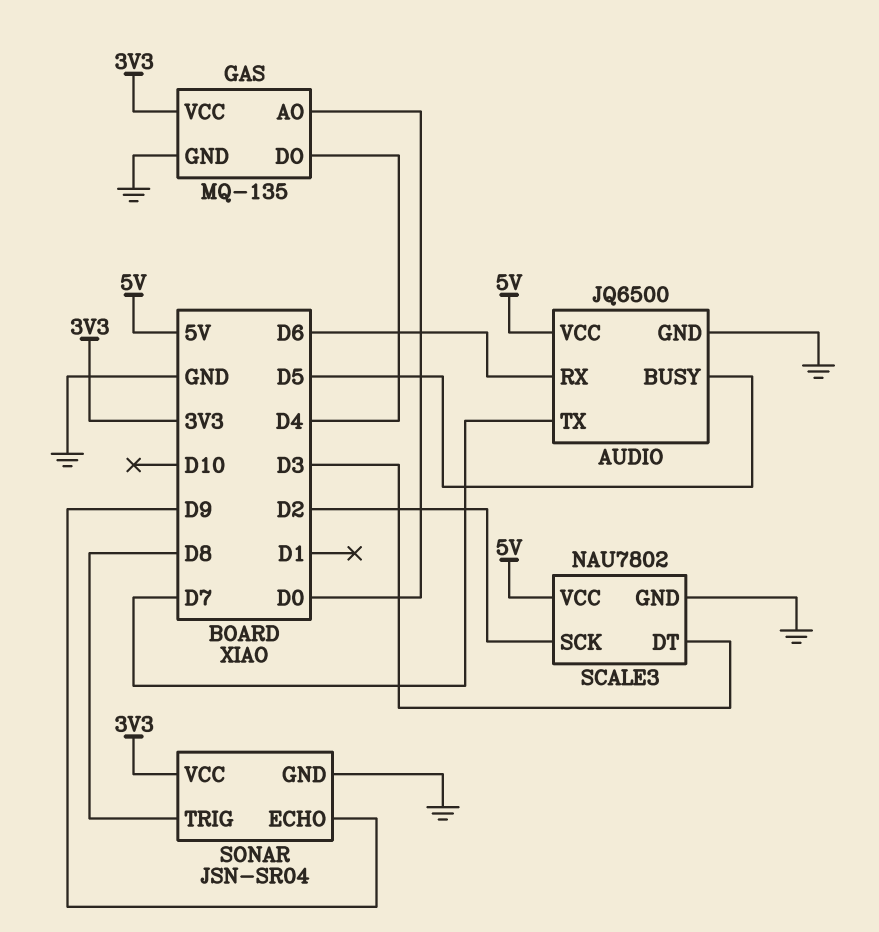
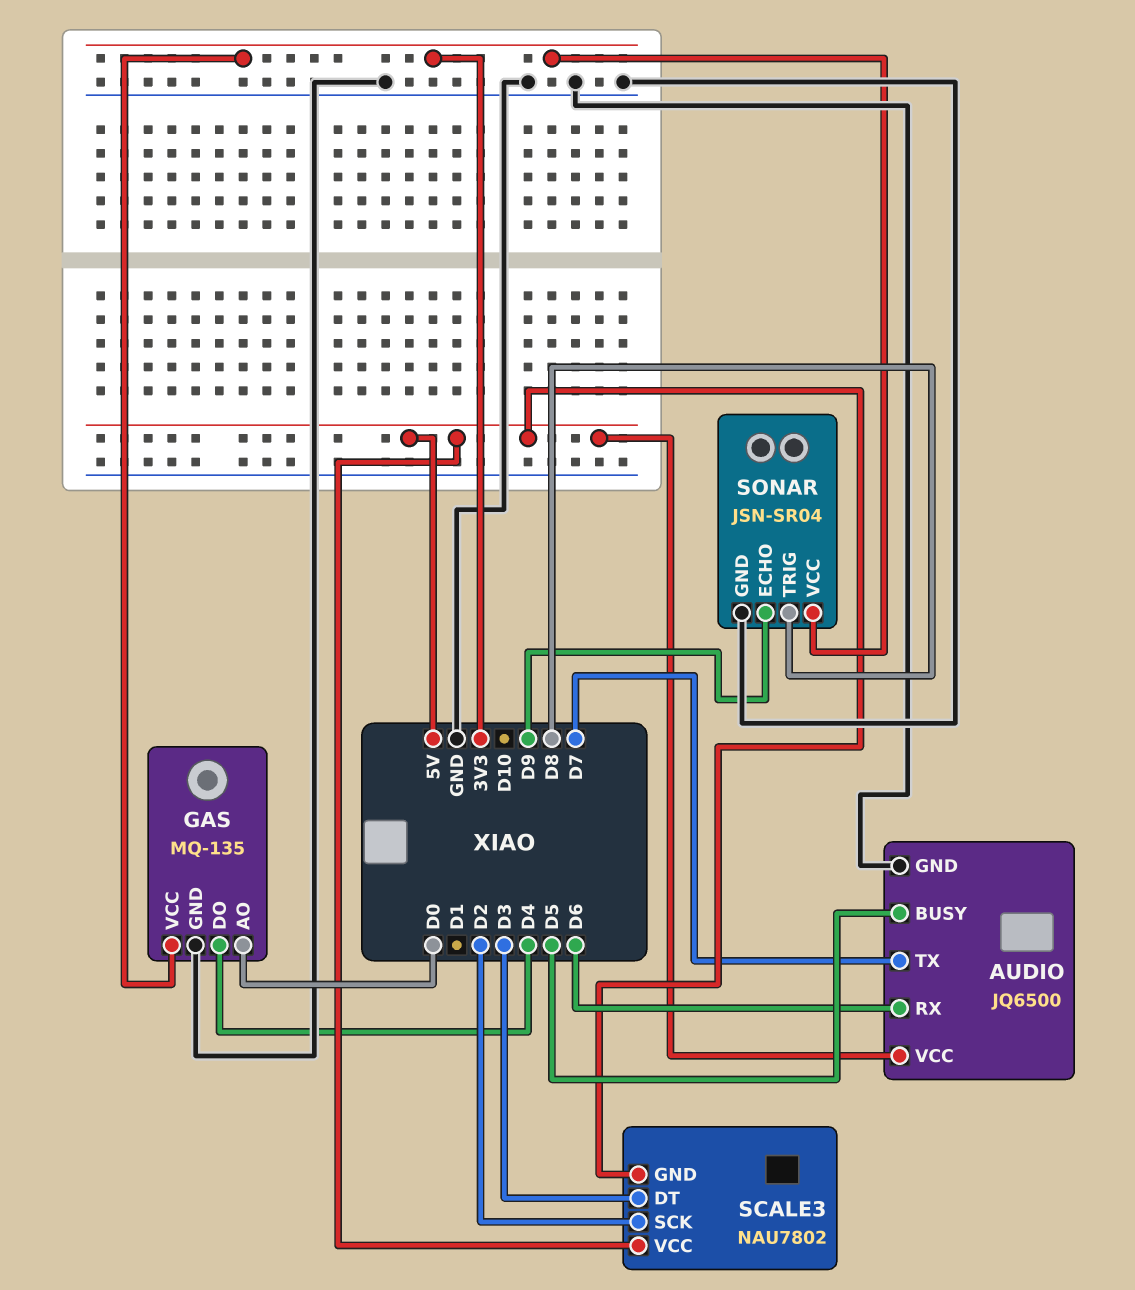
SCALE3 pin GND: GND -> 5V

